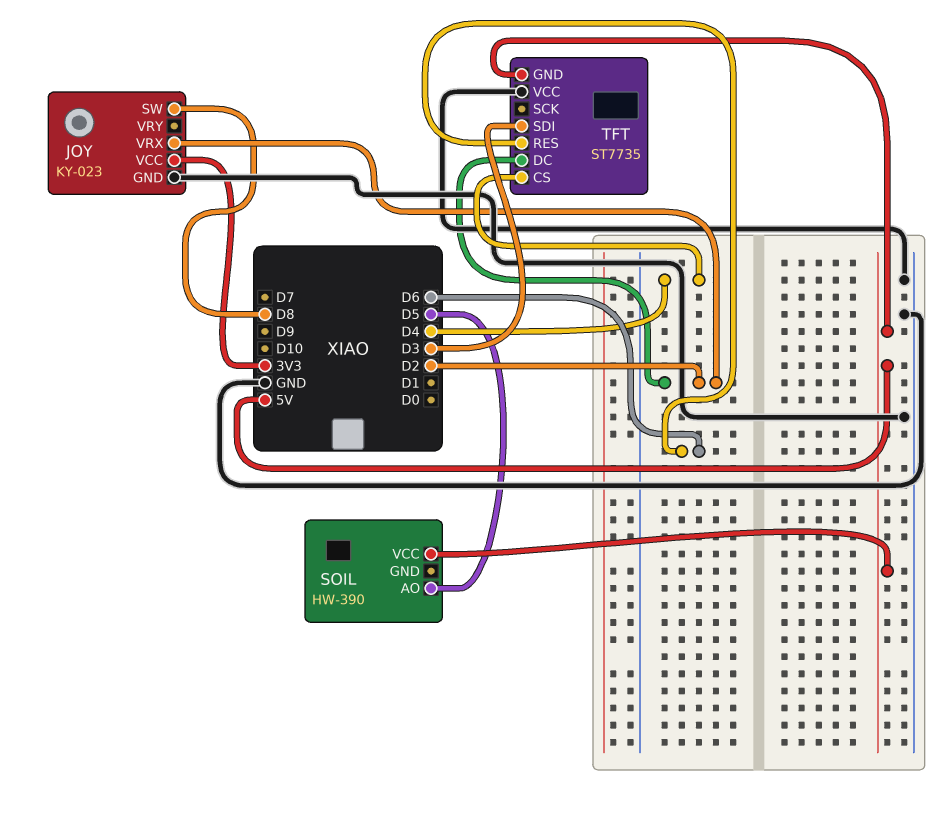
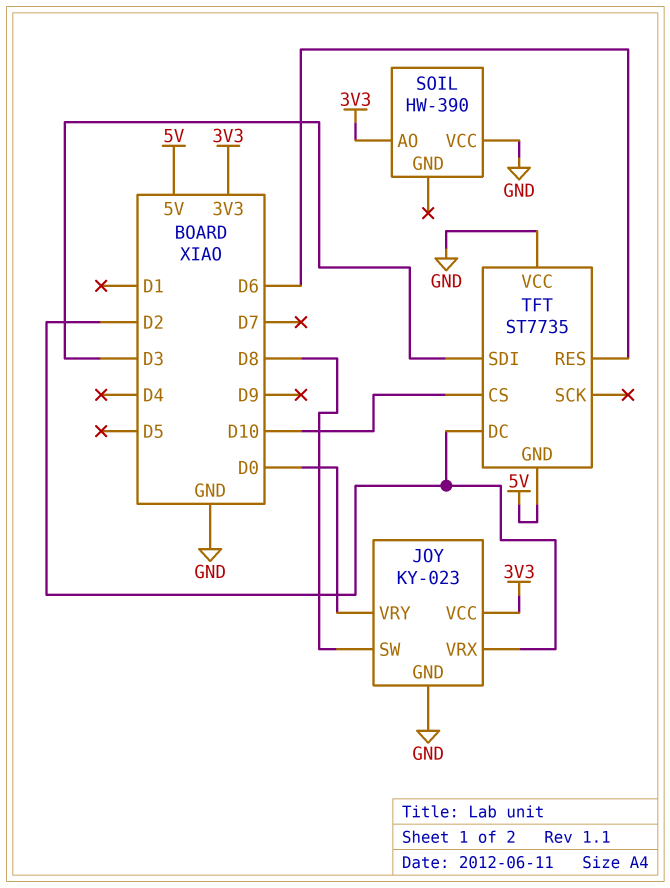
JOY pin VRY: none -> D0
SOIL pin AO: D5 -> 3V3
SOIL pin VCC: 5V -> GND
TFT pin CS: D4 -> D10

